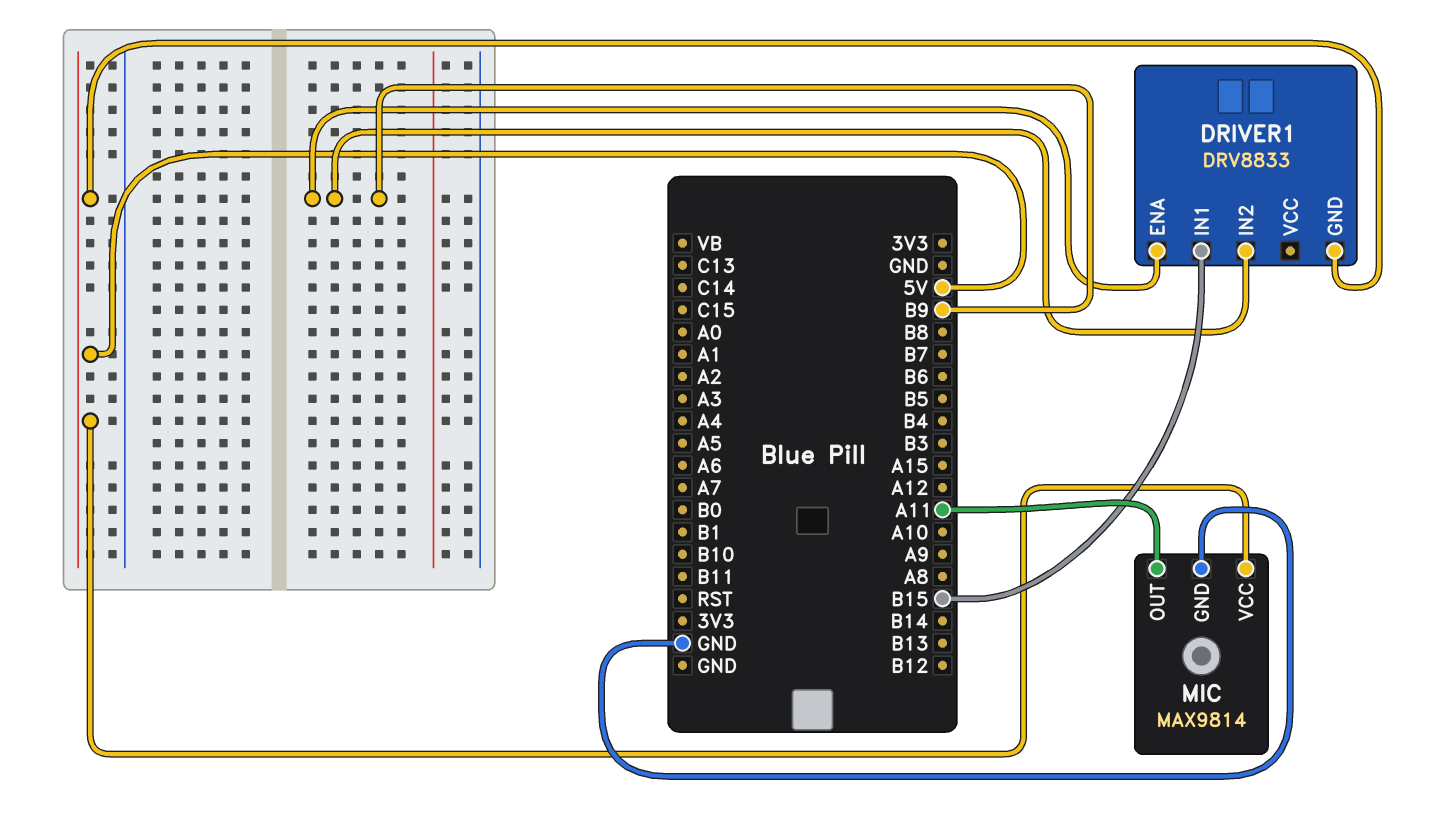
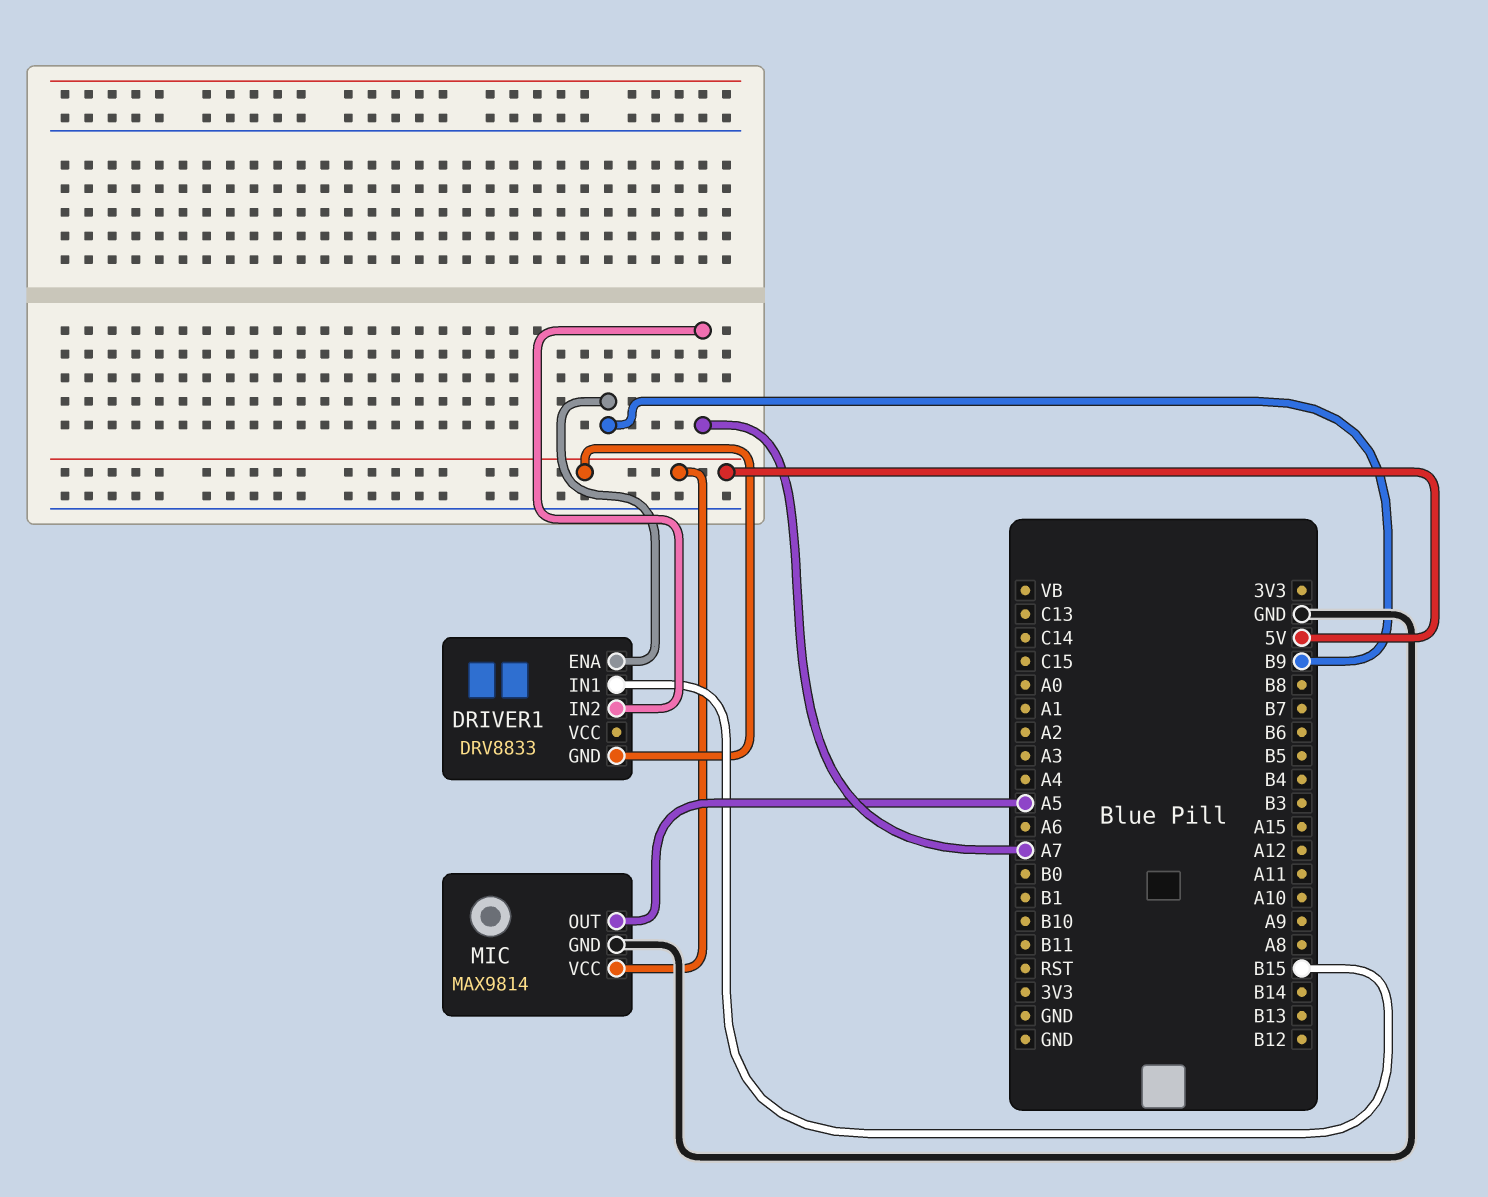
DRIVER1 pin IN2: B9 -> A7
MIC pin OUT: A11 -> A5

